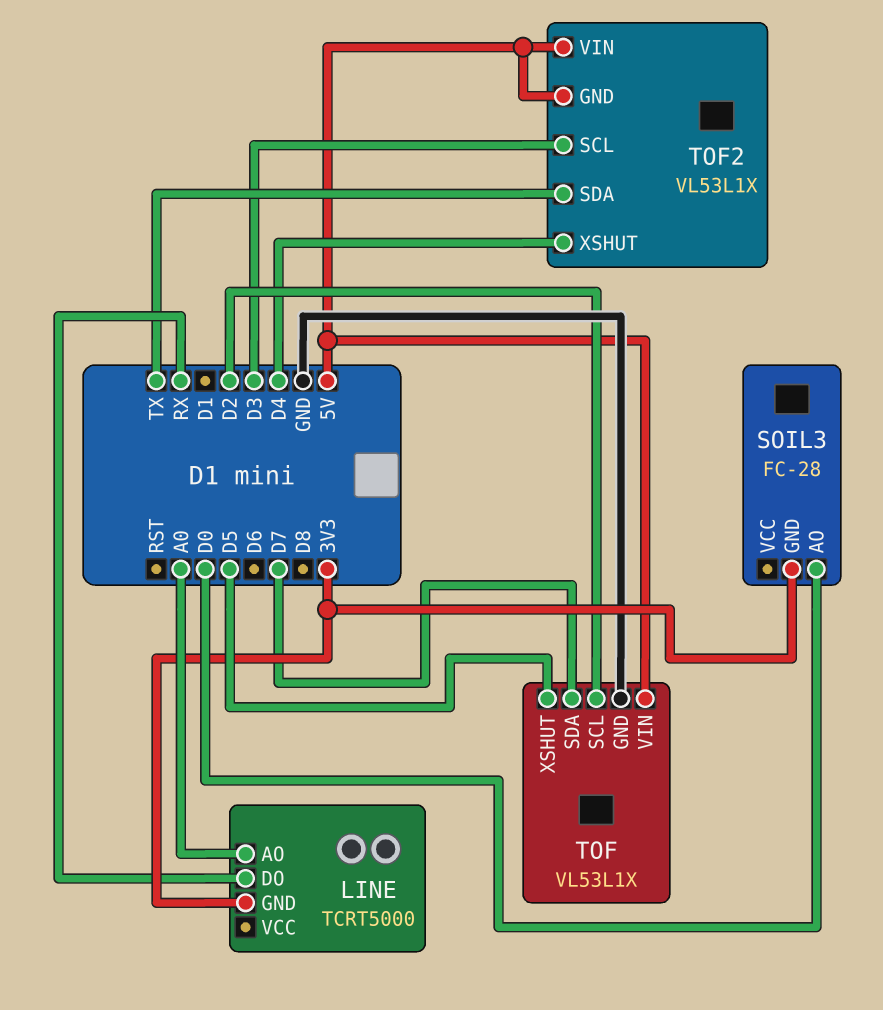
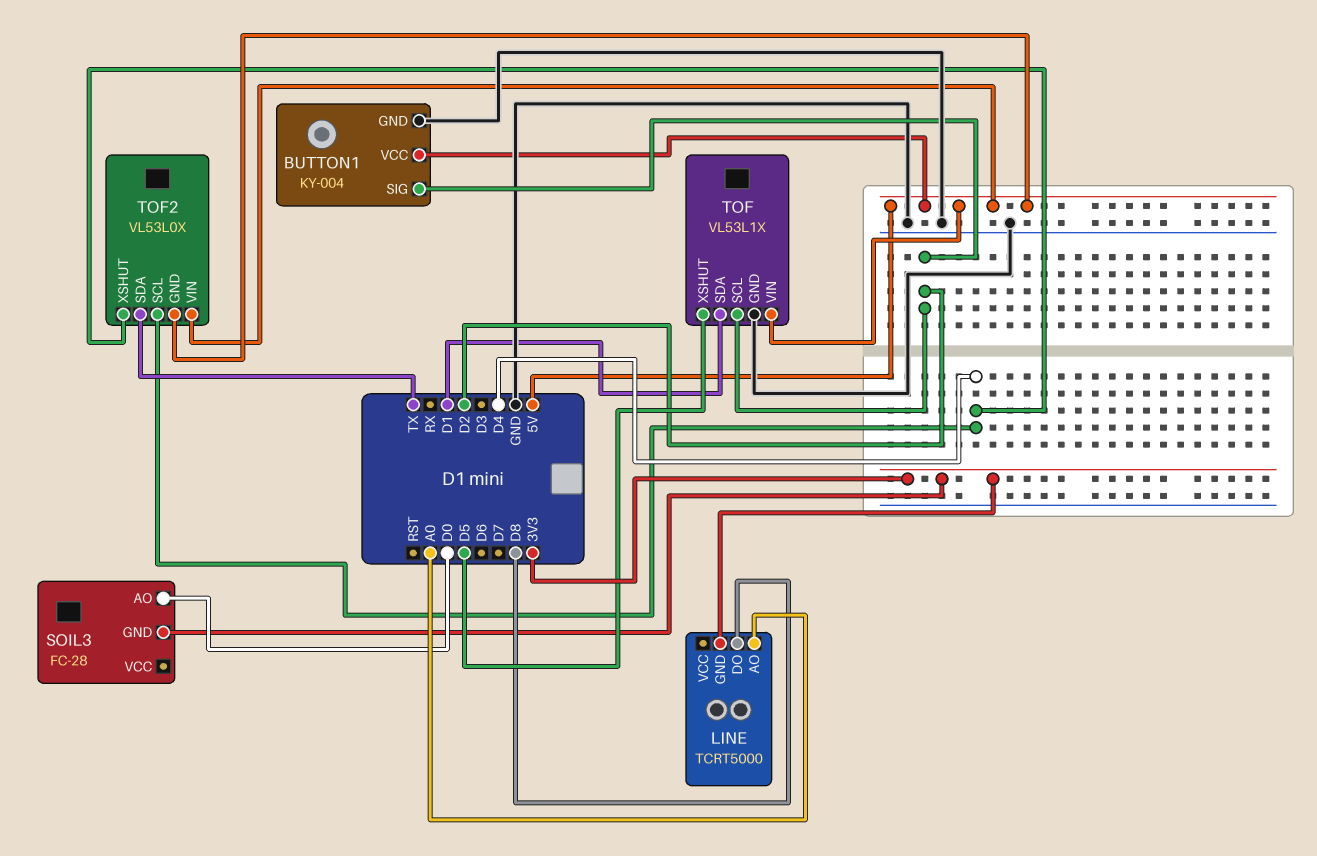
BUTTON1: none -> KY-004
BUTTON1 pin GND: none -> GND
BUTTON1 pin SIG: none -> D2
BUTTON1 pin VCC: none -> 5V
LINE pin DO: RX -> D8
TOF pin SDA: D7 -> D1
TOF2: VL53L1X -> VL53L0X
TOF2 pin SCL: D3 -> D4

